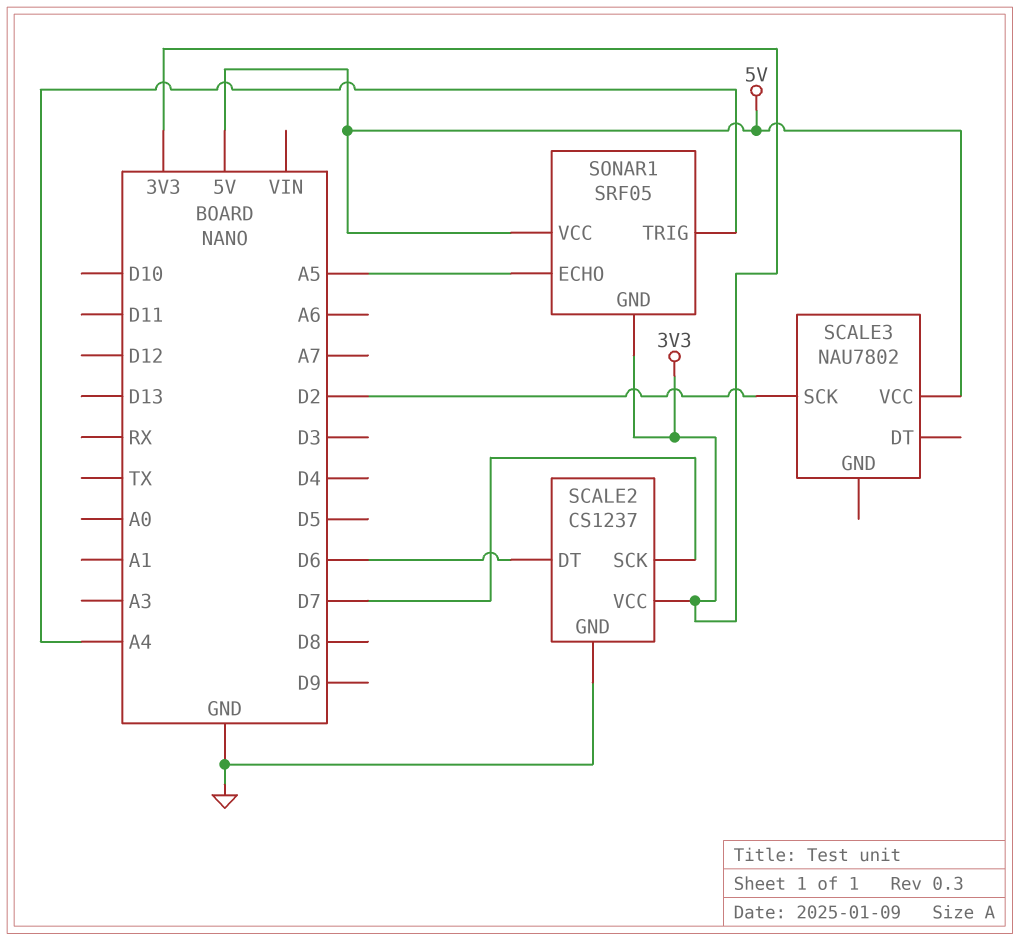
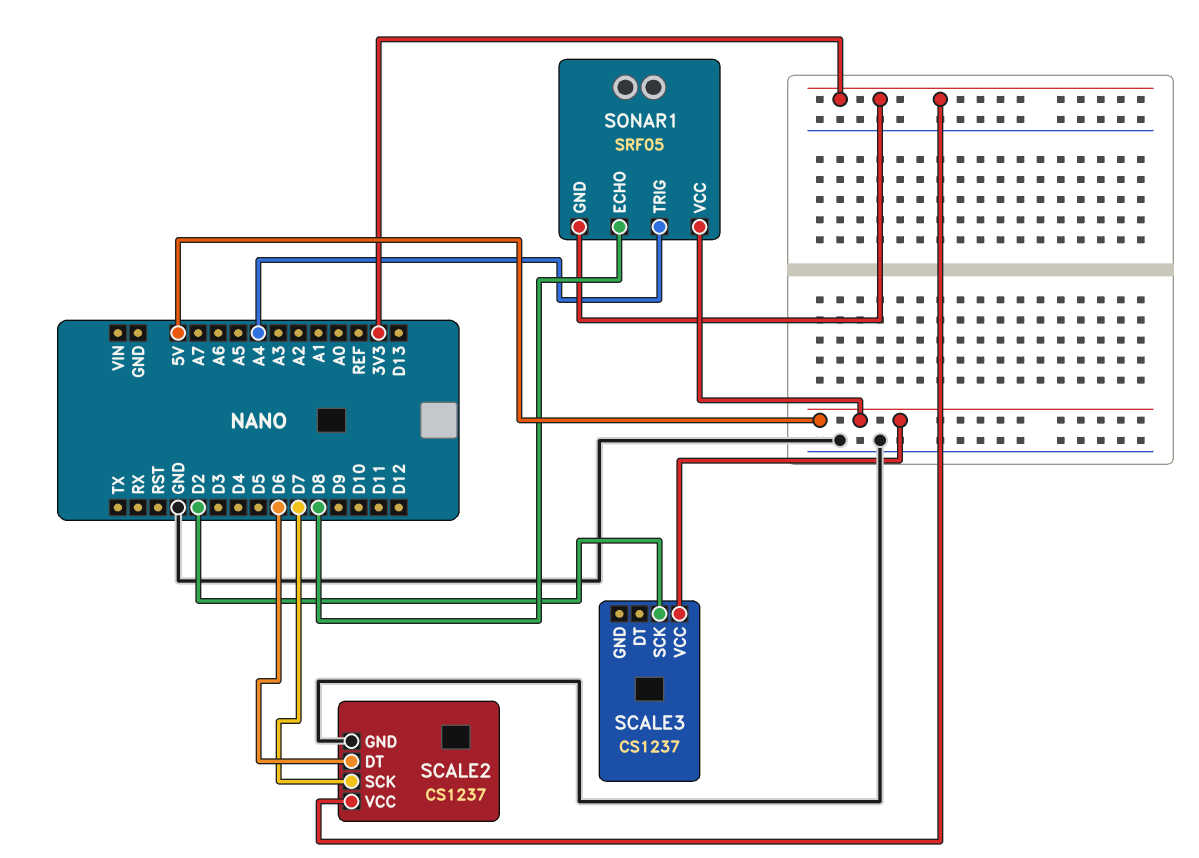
SCALE3: NAU7802 -> CS1237
SONAR1 pin ECHO: A5 -> D8

